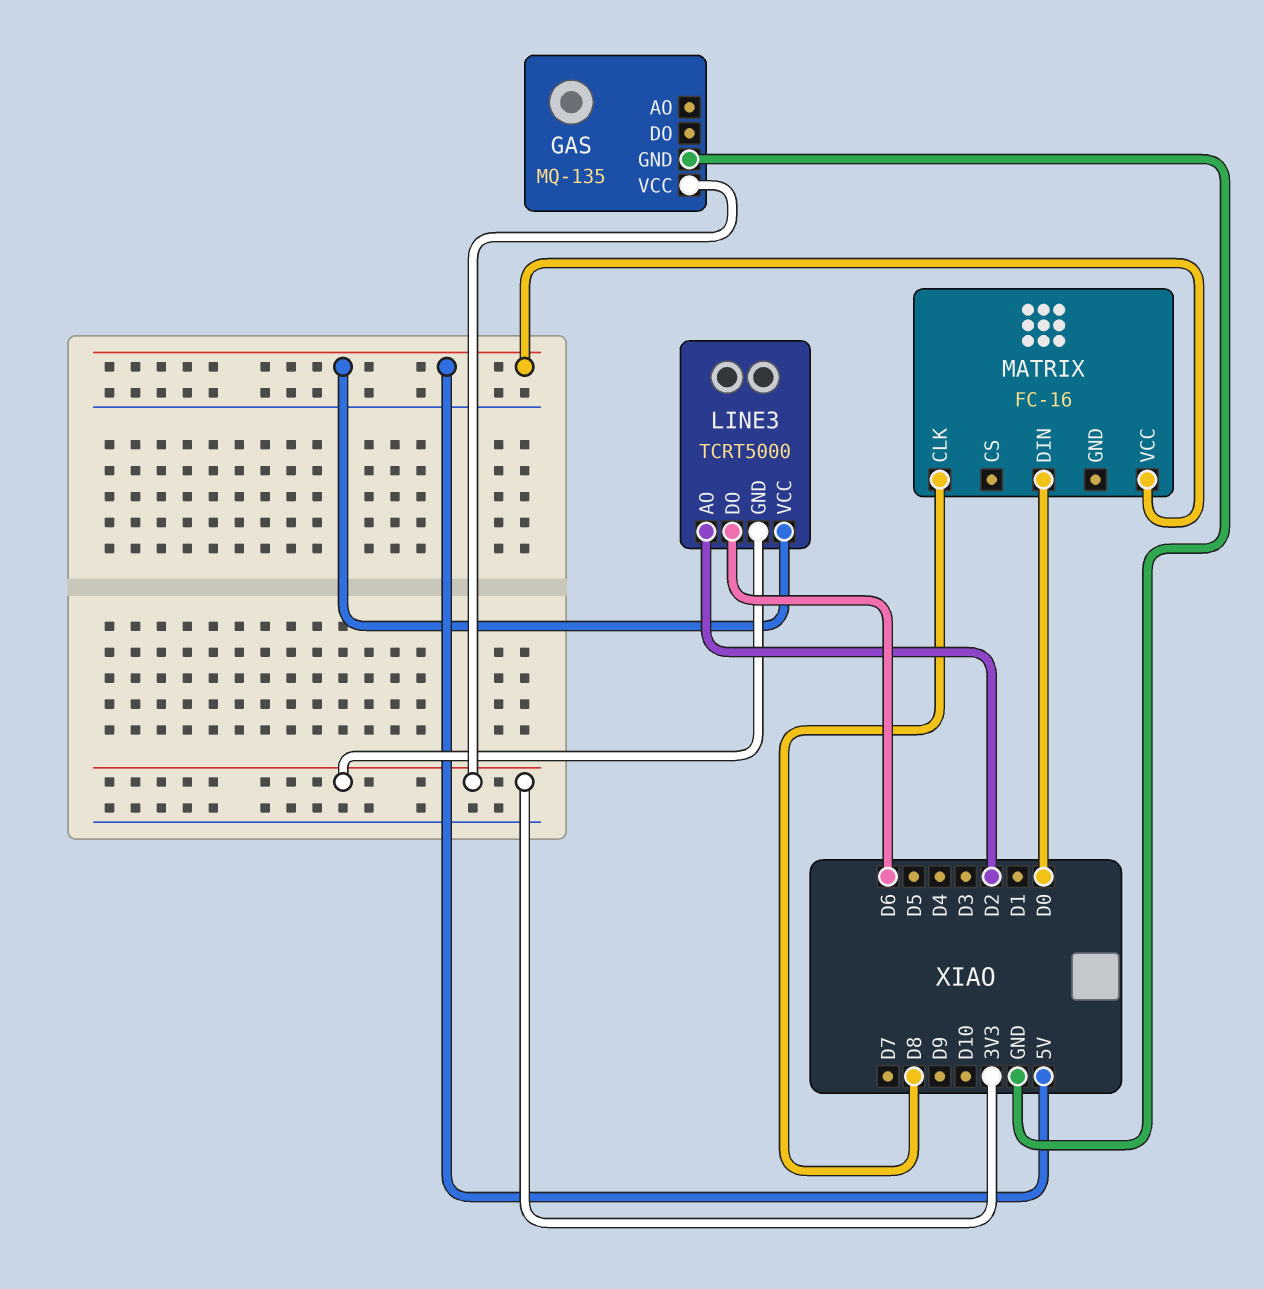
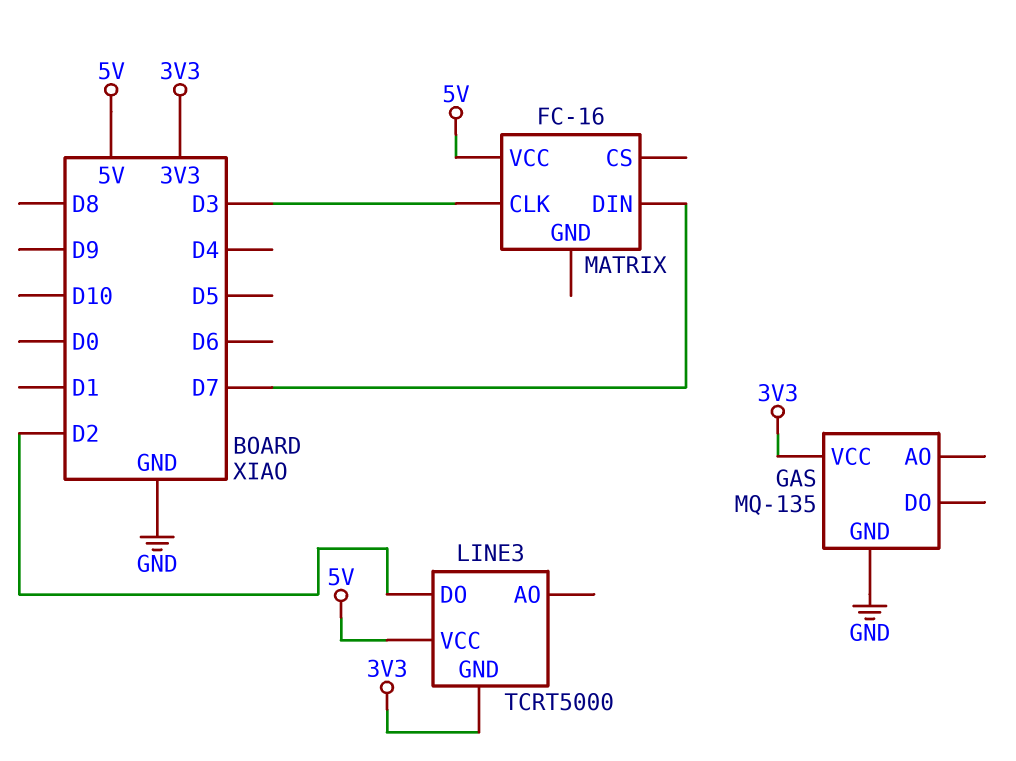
LINE3 pin AO: D2 -> none
LINE3 pin DO: D6 -> D2
MATRIX pin CLK: D8 -> D3
MATRIX pin DIN: D0 -> D7

